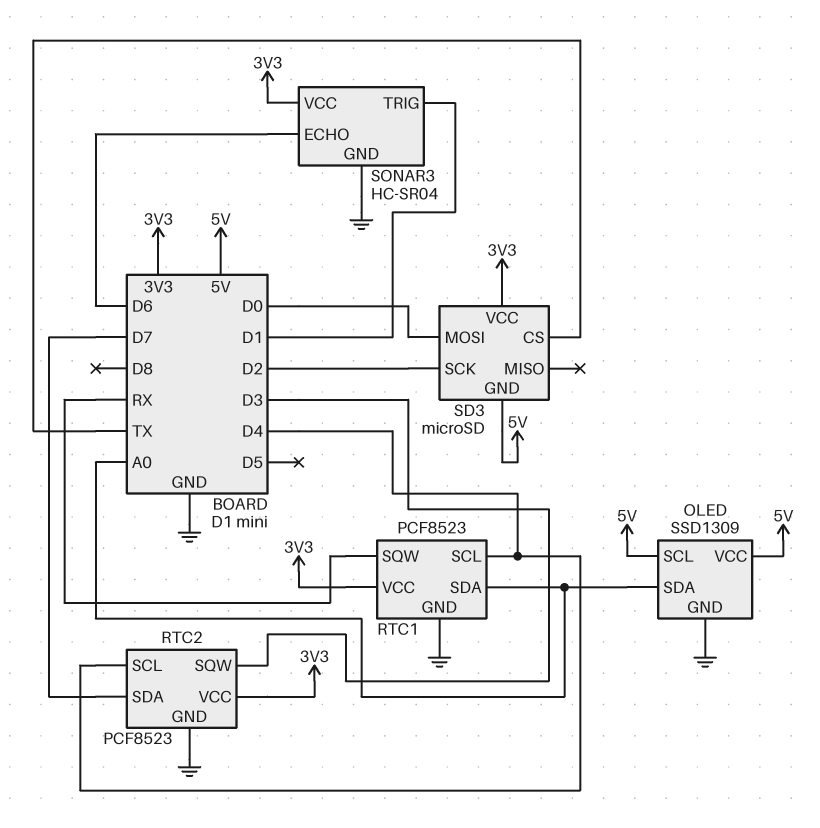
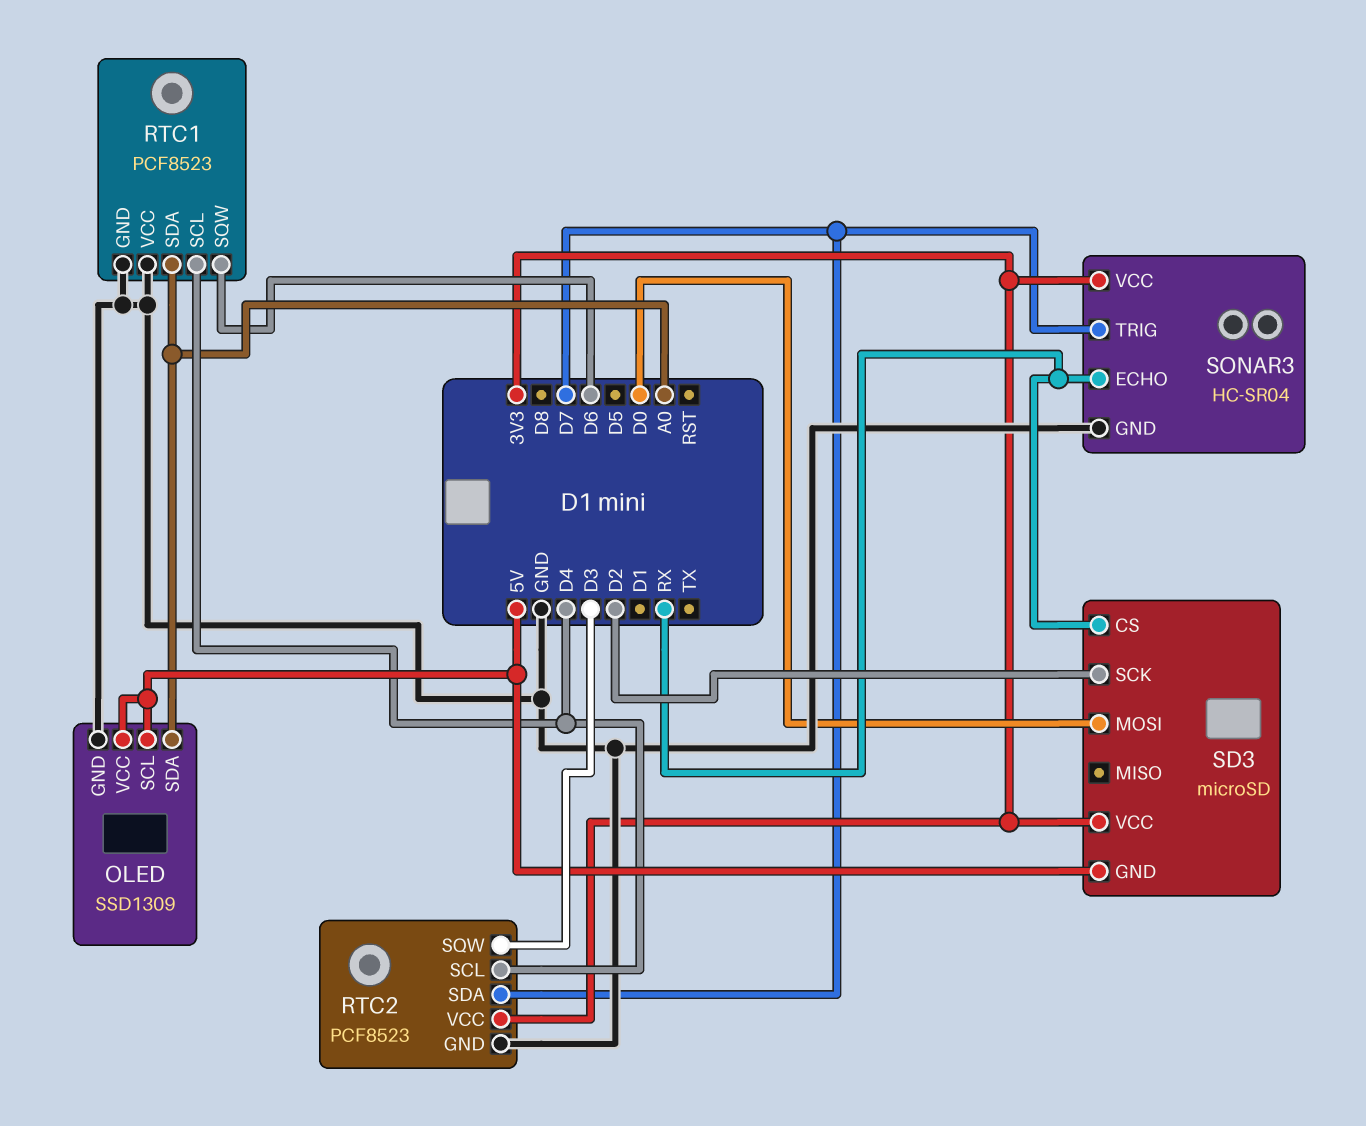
RTC1 pin SQW: RX -> D6
RTC1 pin VCC: 3V3 -> GND
SD3 pin CS: TX -> RX
SONAR3 pin ECHO: D6 -> RX
SONAR3 pin TRIG: D1 -> D7

